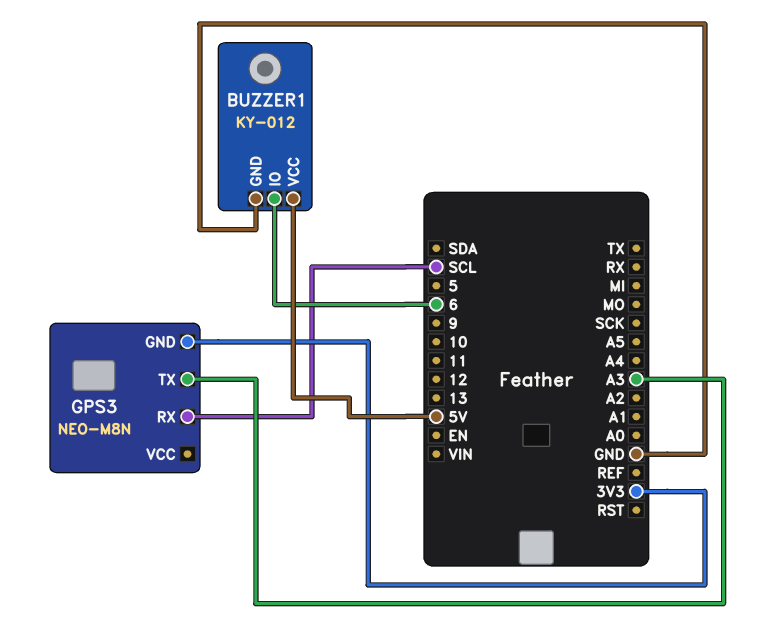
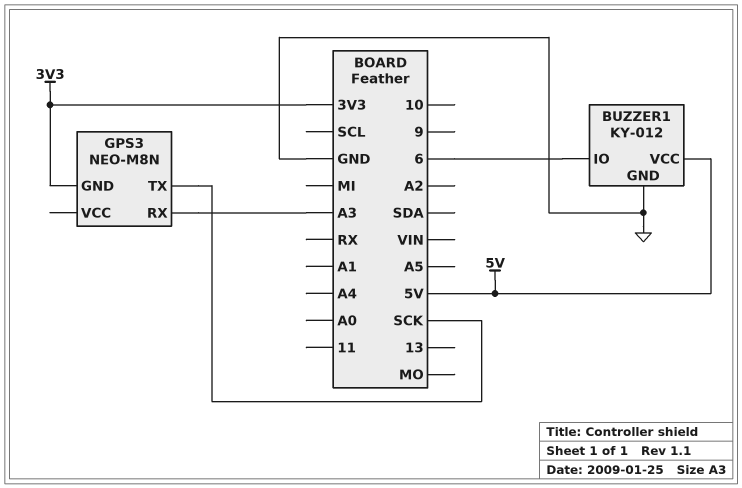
GPS3 pin RX: SCL -> A3
GPS3 pin TX: A3 -> SCK

